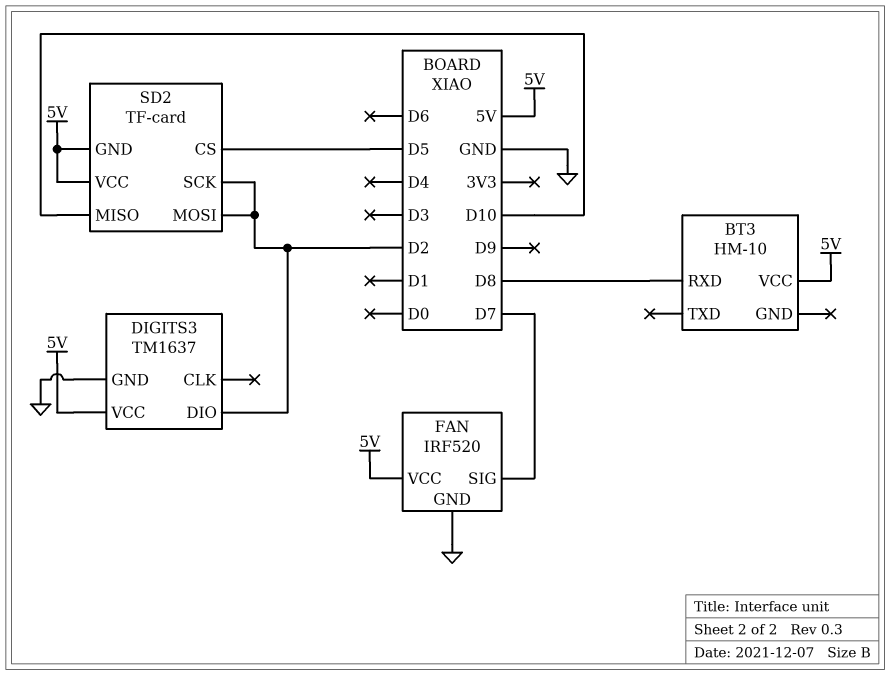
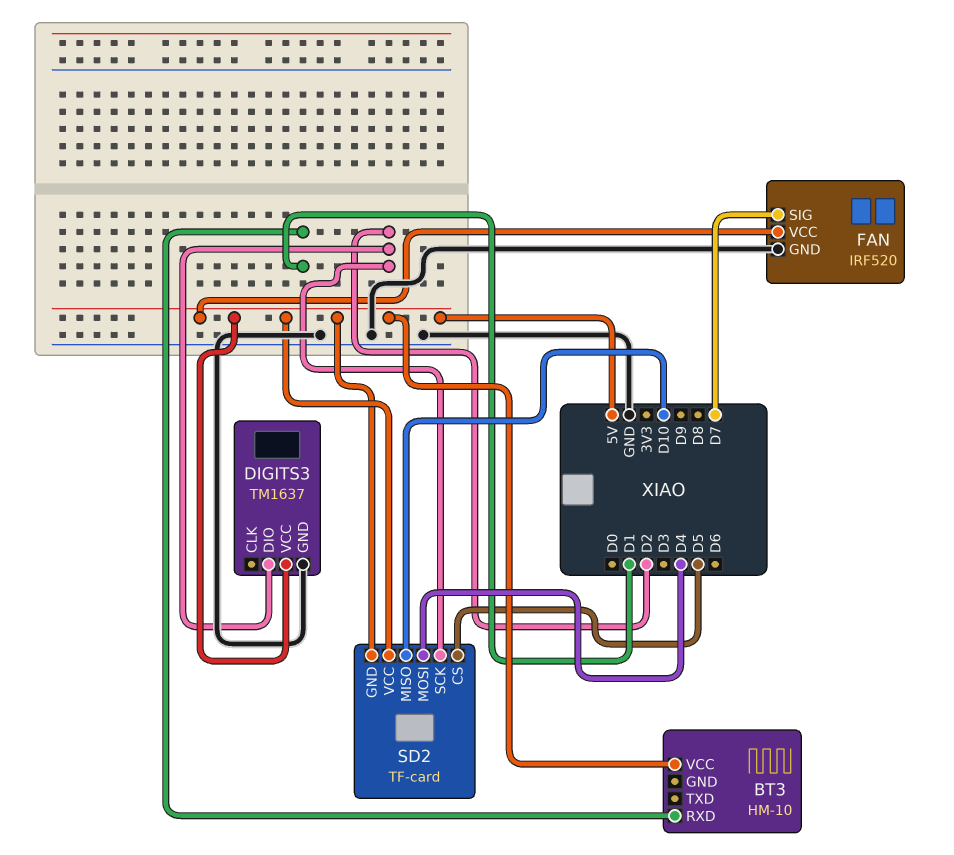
BT3 pin RXD: D8 -> D1
SD2 pin MOSI: D2 -> D4

